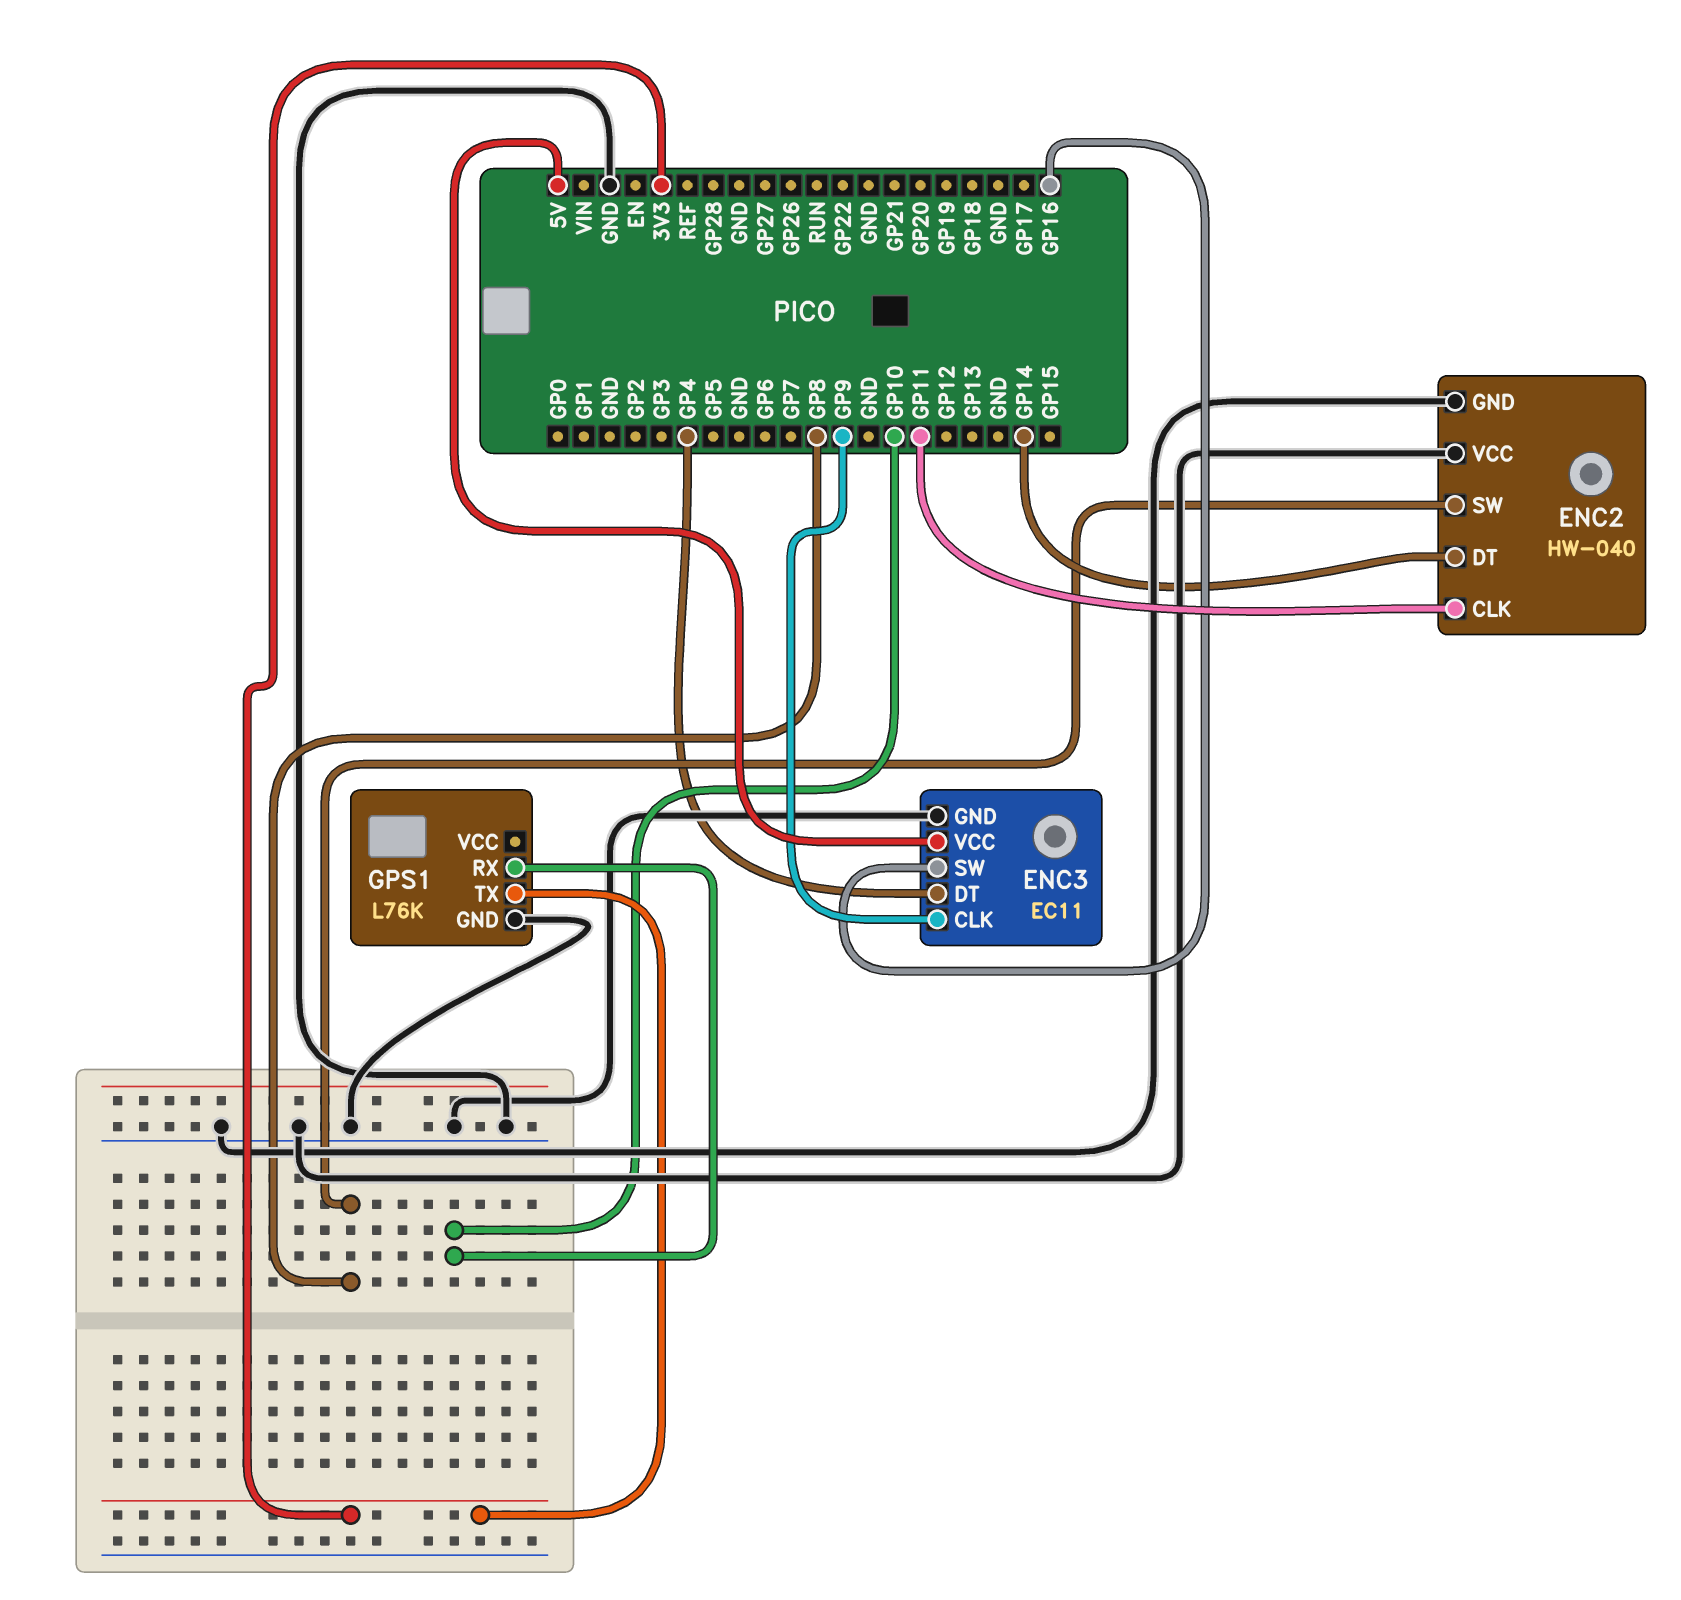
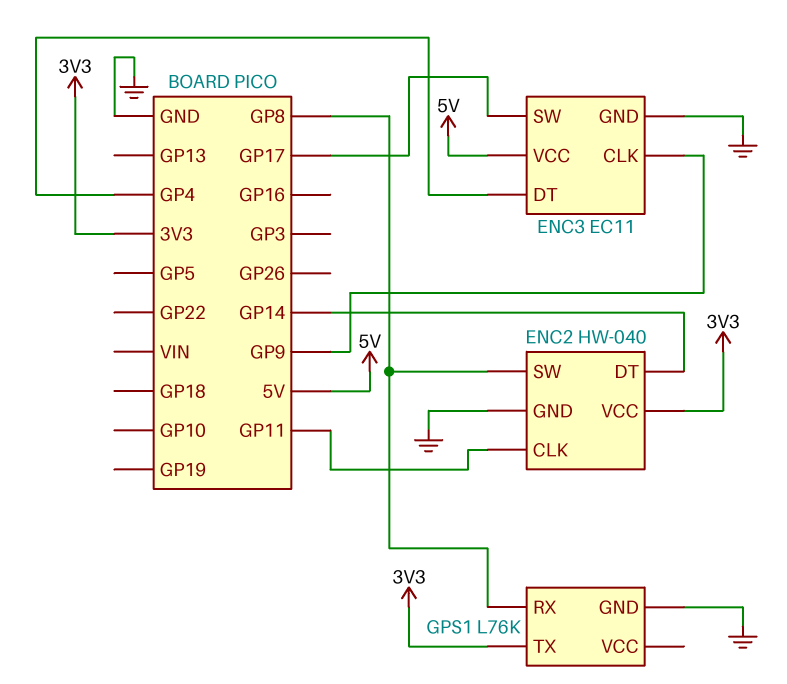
ENC2 pin VCC: GND -> 3V3
ENC3 pin SW: GP16 -> GP17
GPS1 pin RX: GP10 -> GP8

